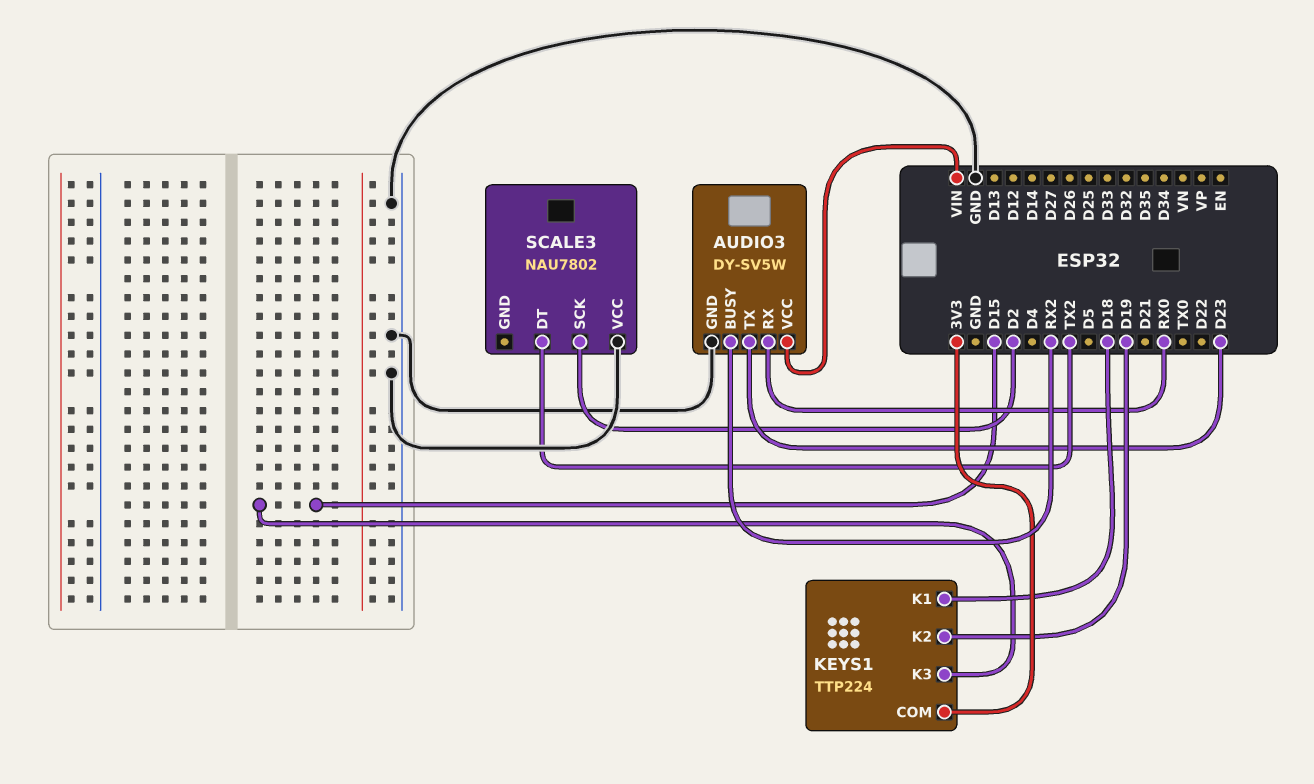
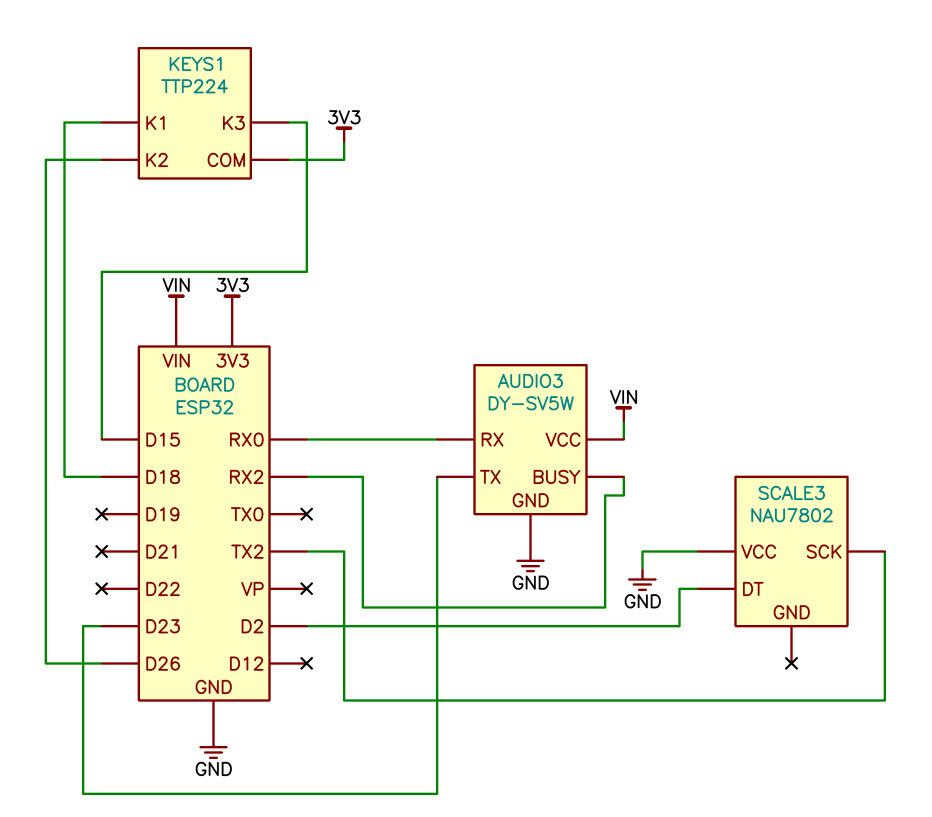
KEYS1 pin K2: D19 -> D26
SCALE3 pin DT: TX2 -> D2
SCALE3 pin SCK: D2 -> TX2

